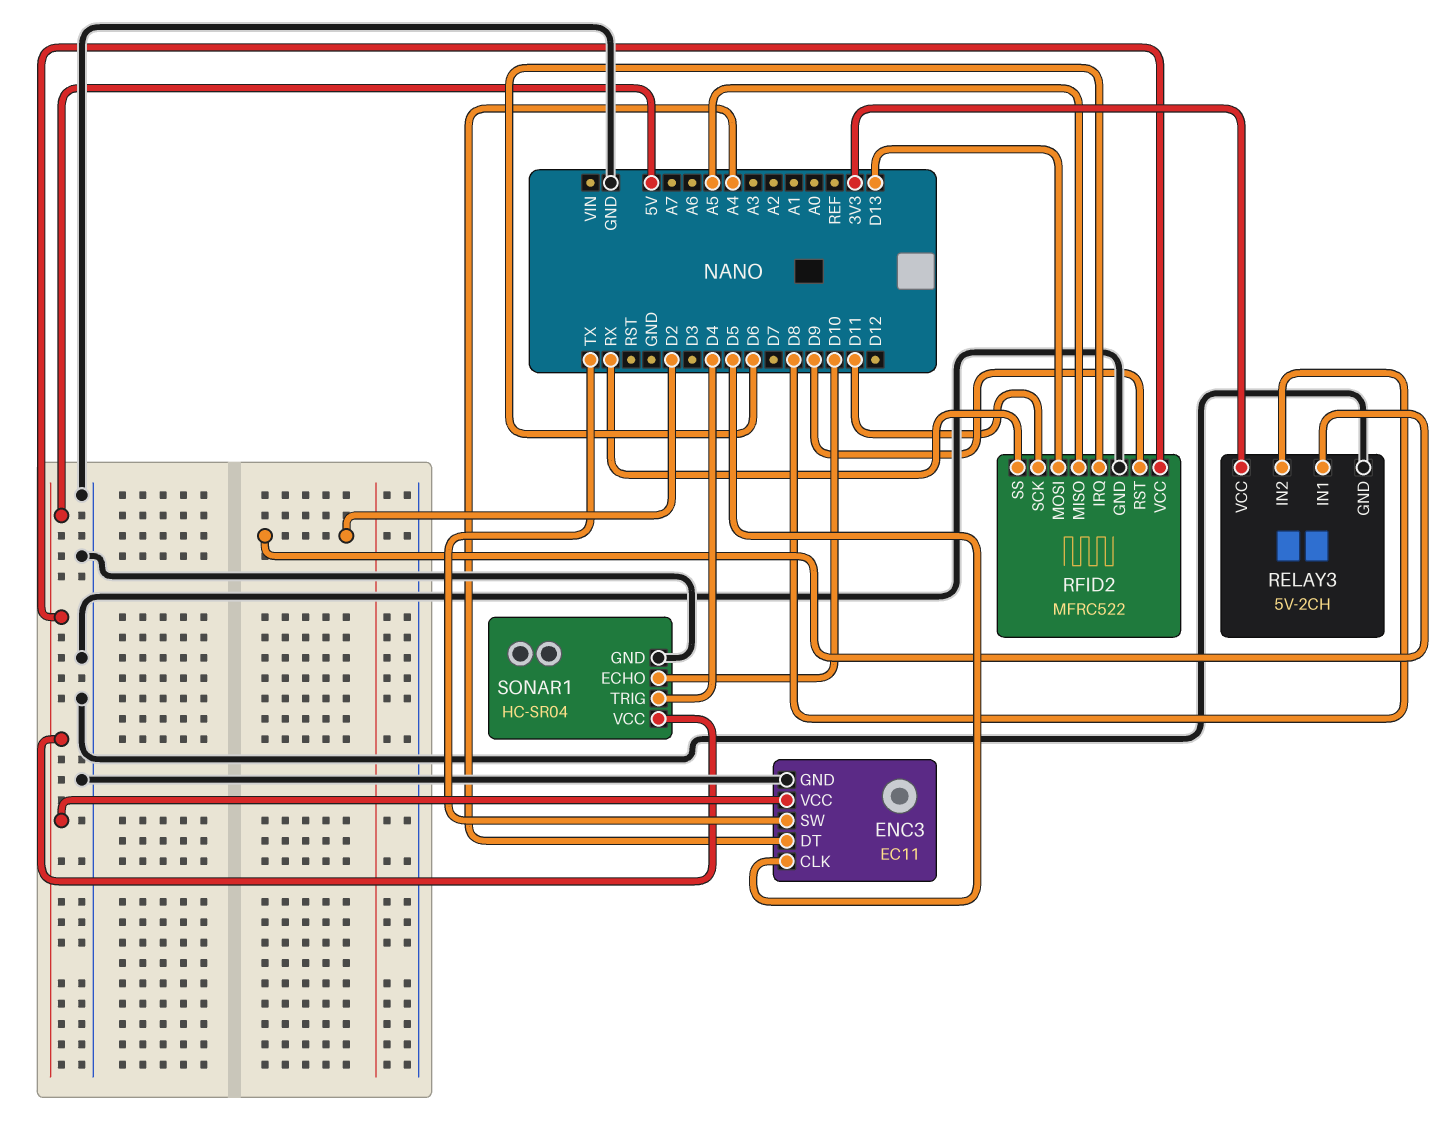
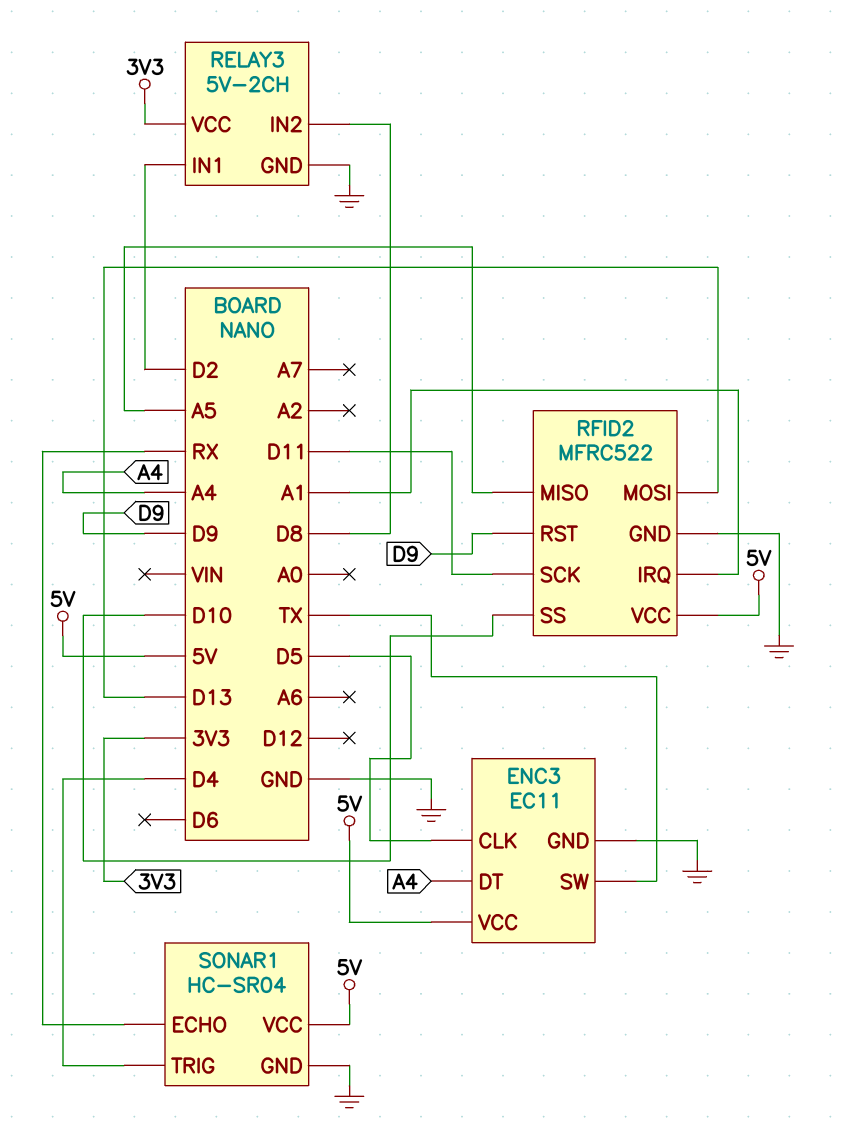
RFID2 pin IRQ: D6 -> A1
RFID2 pin SS: RX -> D10
SONAR1 pin ECHO: D10 -> RX

